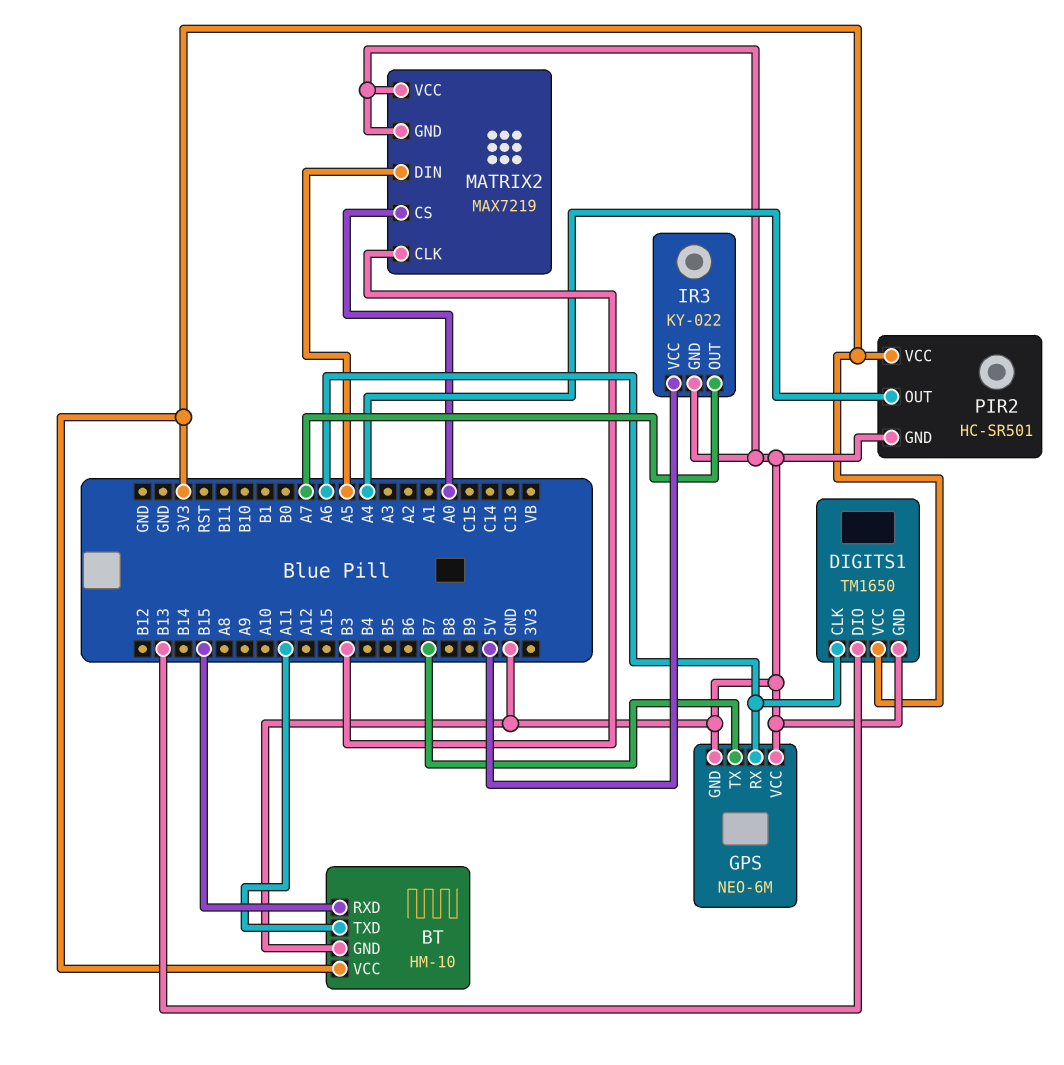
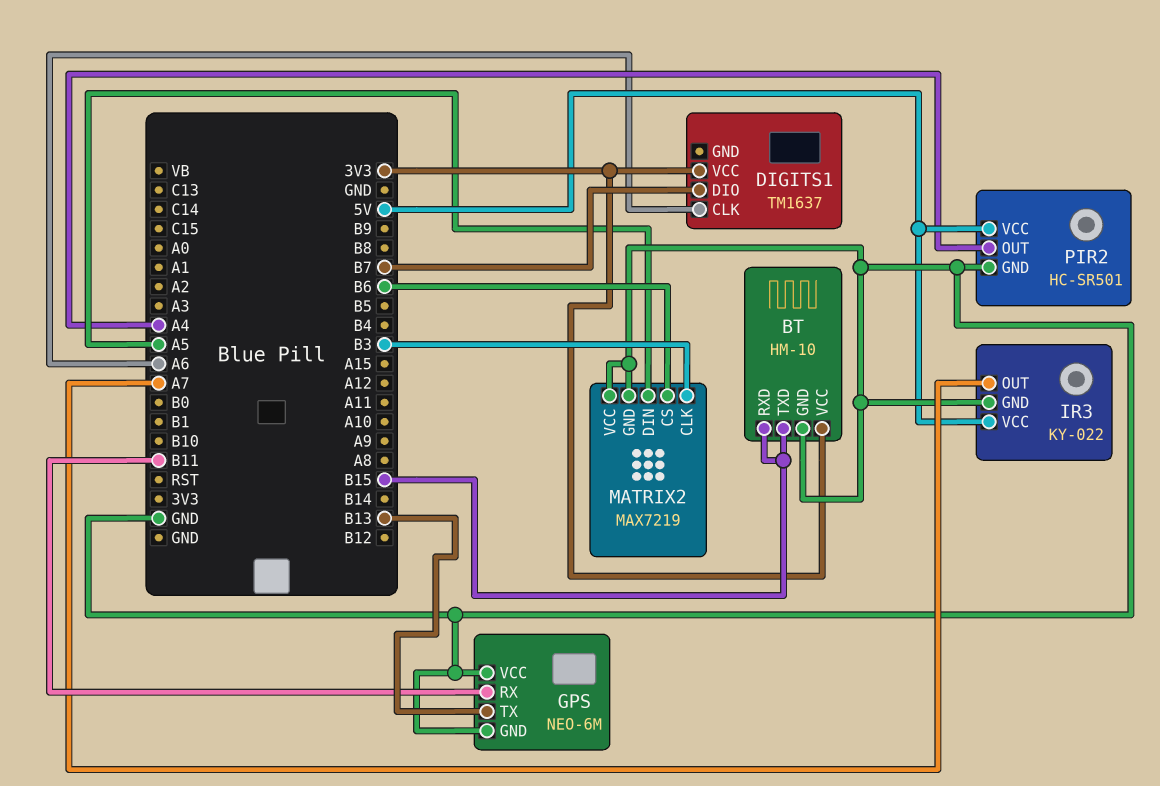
BT pin TXD: A11 -> B15
DIGITS1: TM1650 -> TM1637
DIGITS1 pin DIO: B13 -> B7
DIGITS1 pin GND: GND -> none
GPS pin RX: A6 -> B11
GPS pin TX: B7 -> B13
MATRIX2 pin CS: A0 -> B6
PIR2 pin VCC: 3V3 -> 5V

